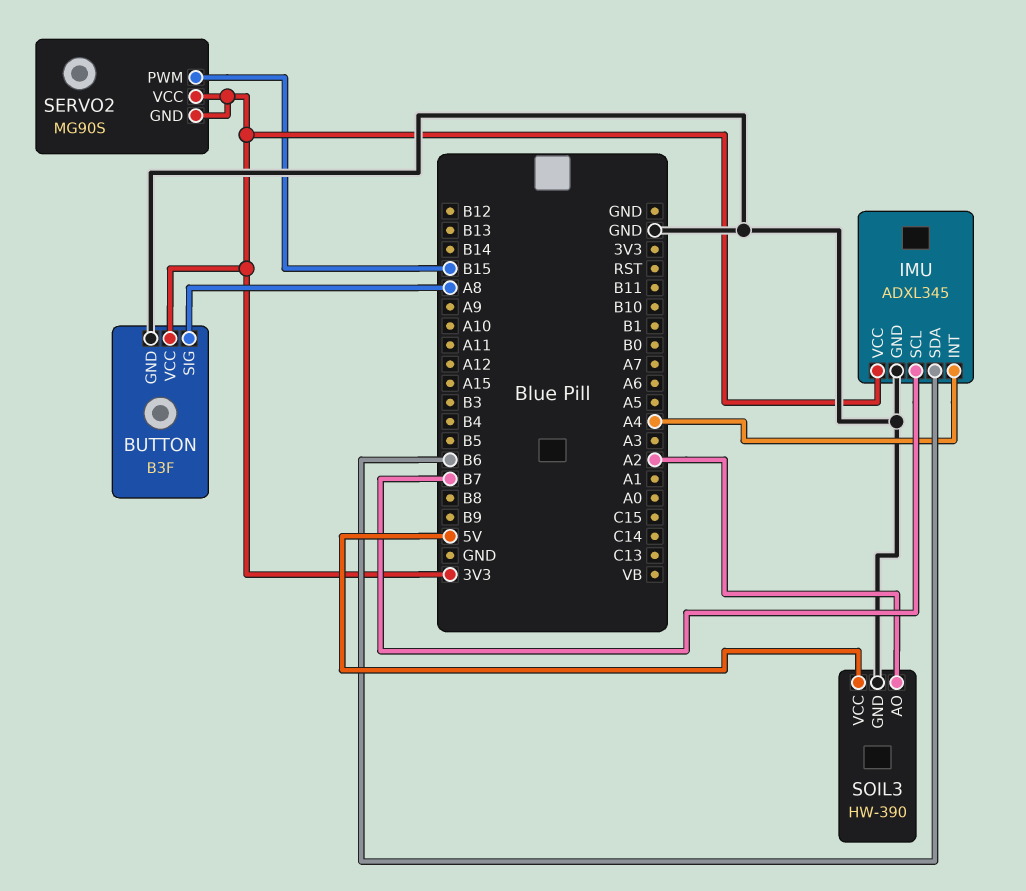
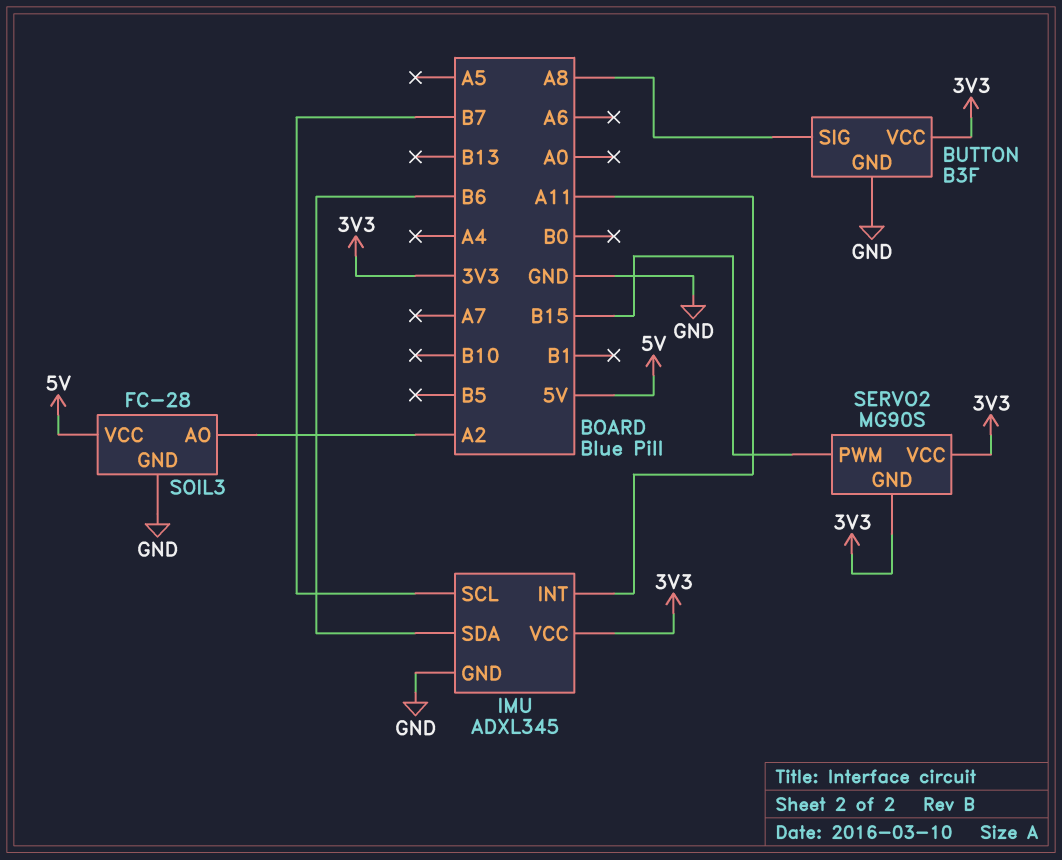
IMU pin INT: A4 -> A11
SOIL3: HW-390 -> FC-28

